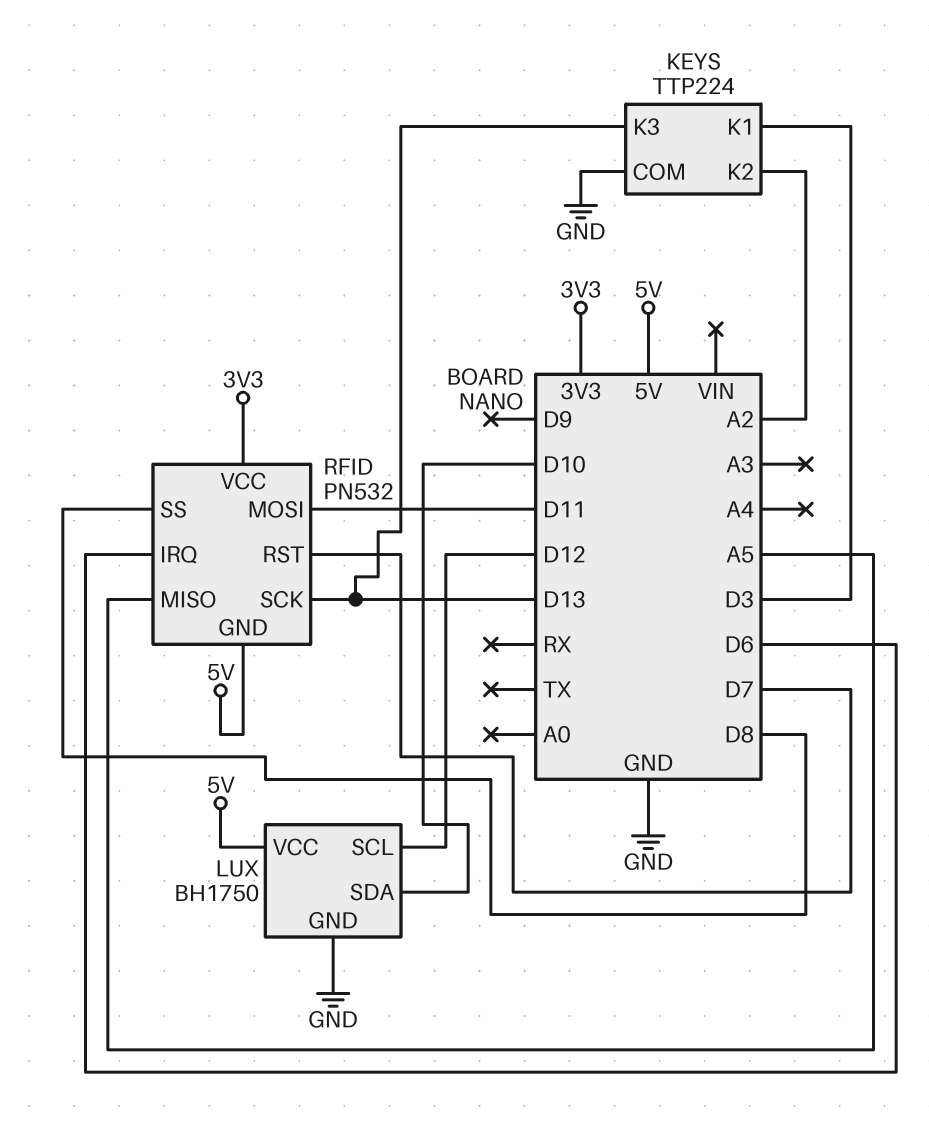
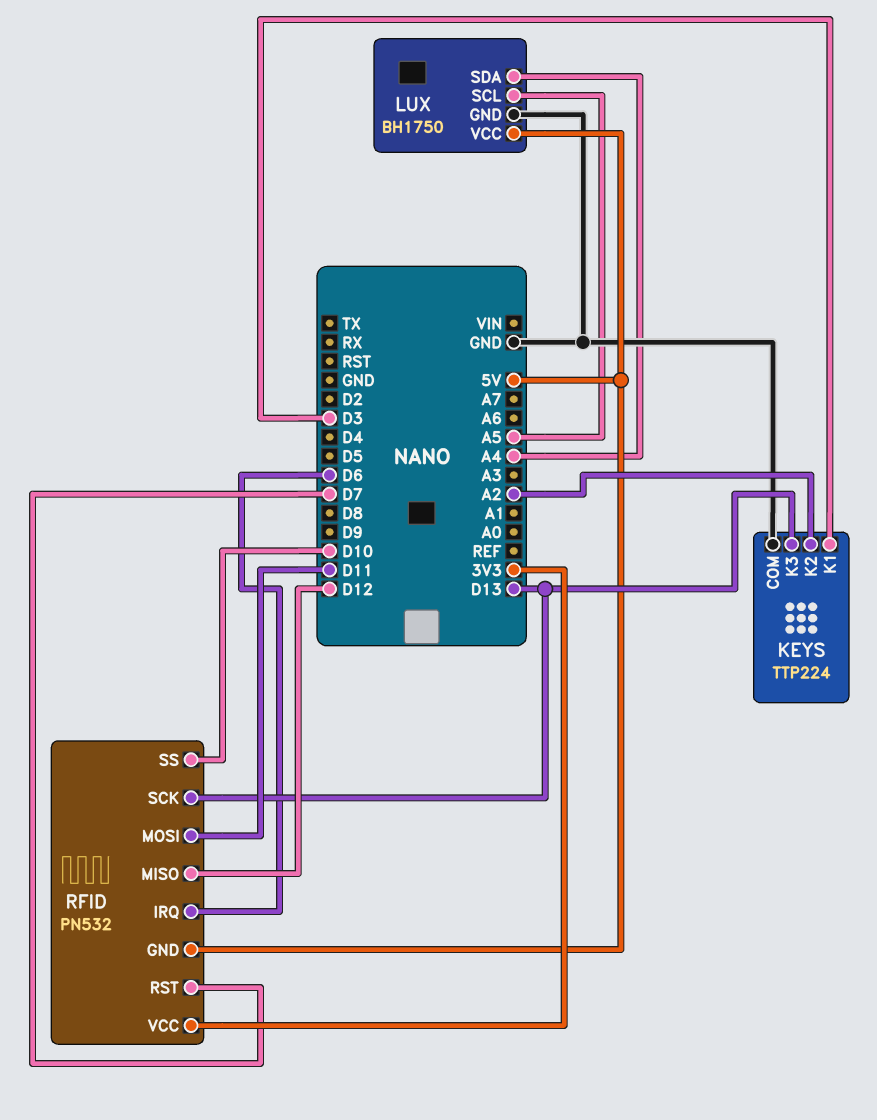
LUX pin SCL: D12 -> A5
LUX pin SDA: D10 -> A4
RFID pin MISO: A5 -> D12
RFID pin SS: D8 -> D10

